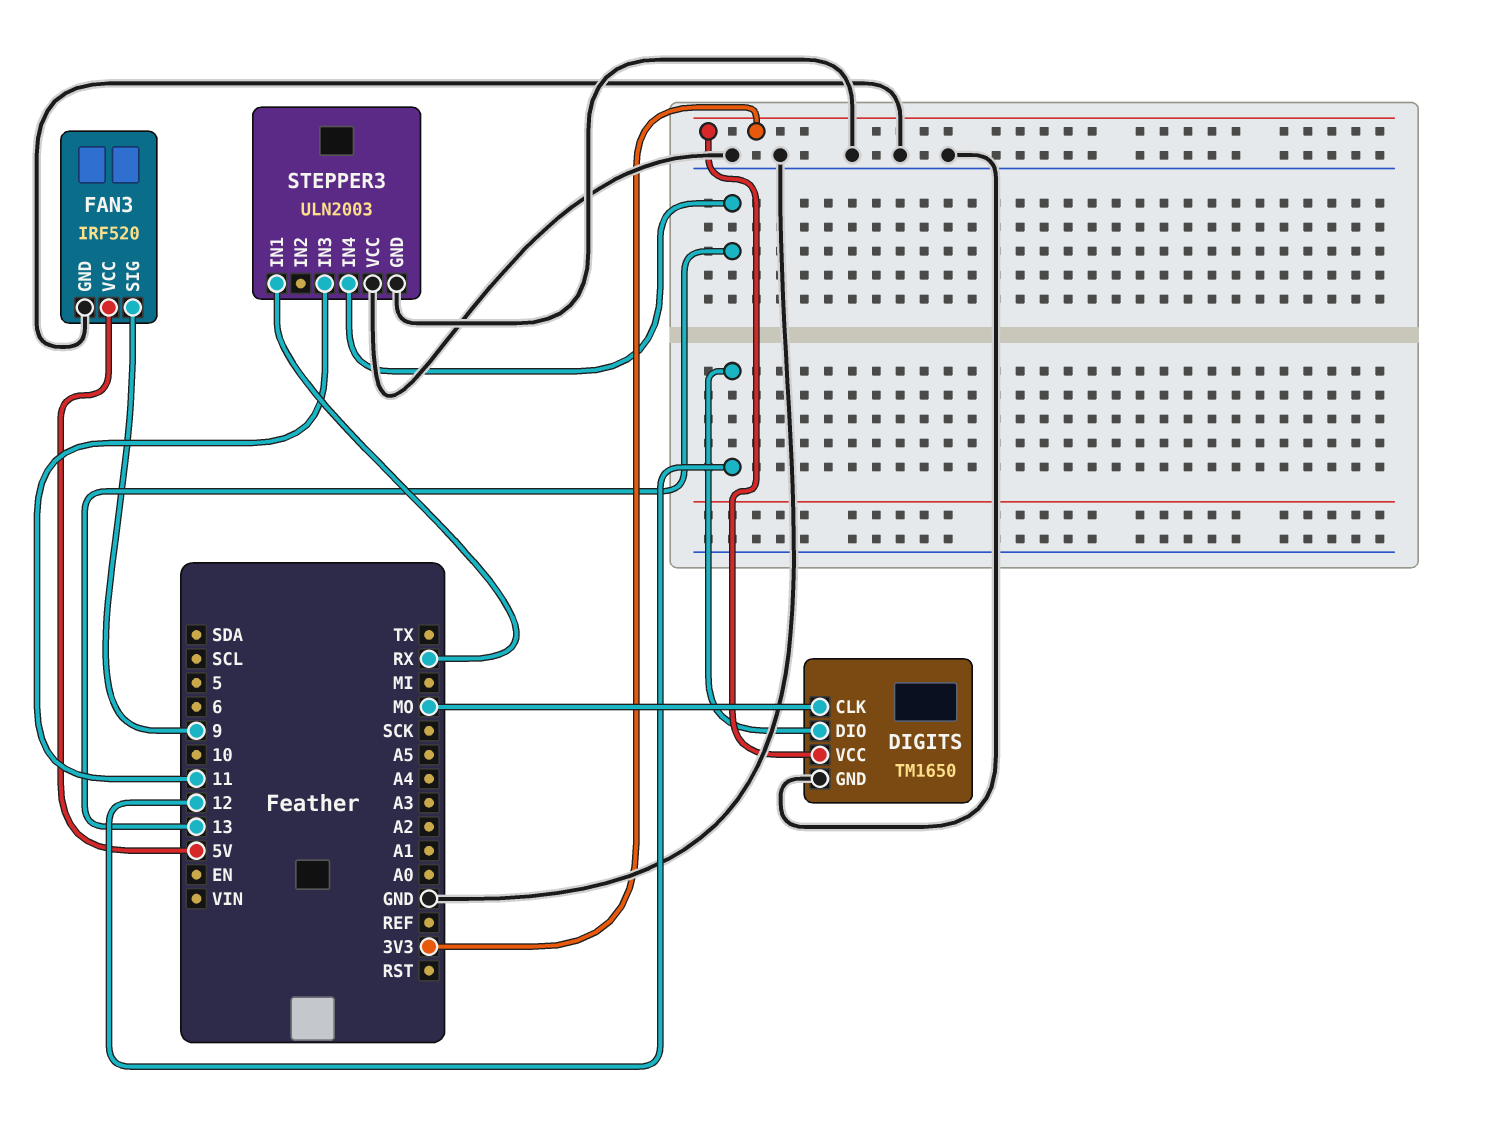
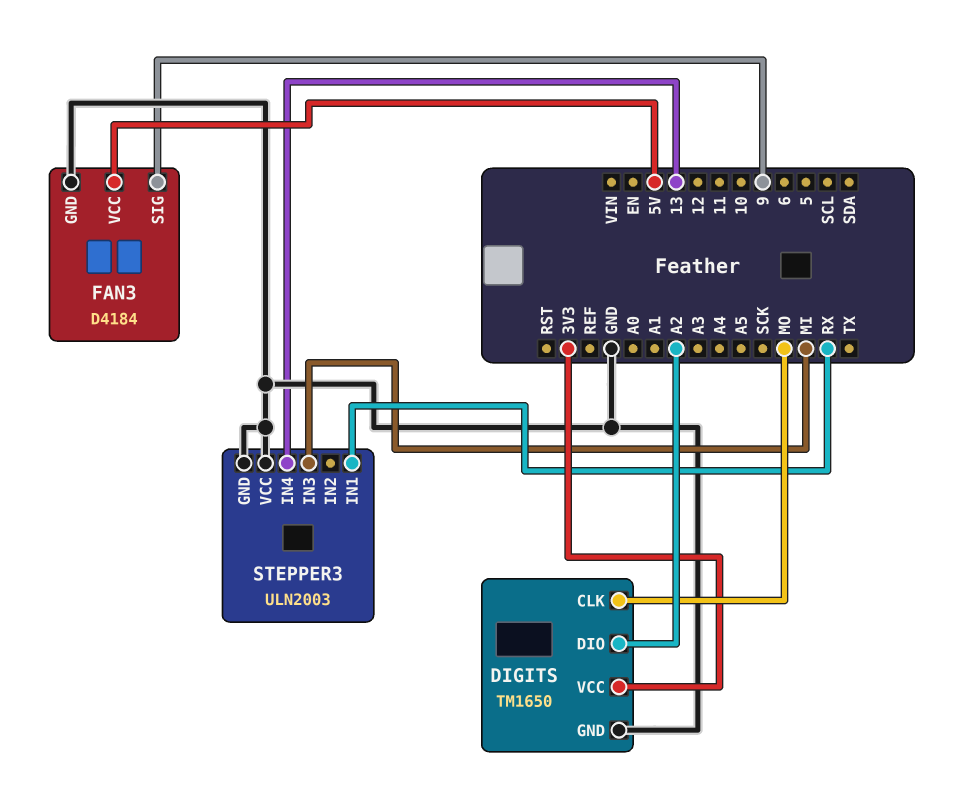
DIGITS pin DIO: 12 -> A2
FAN3: IRF520 -> D4184
STEPPER3 pin IN3: 11 -> MI

